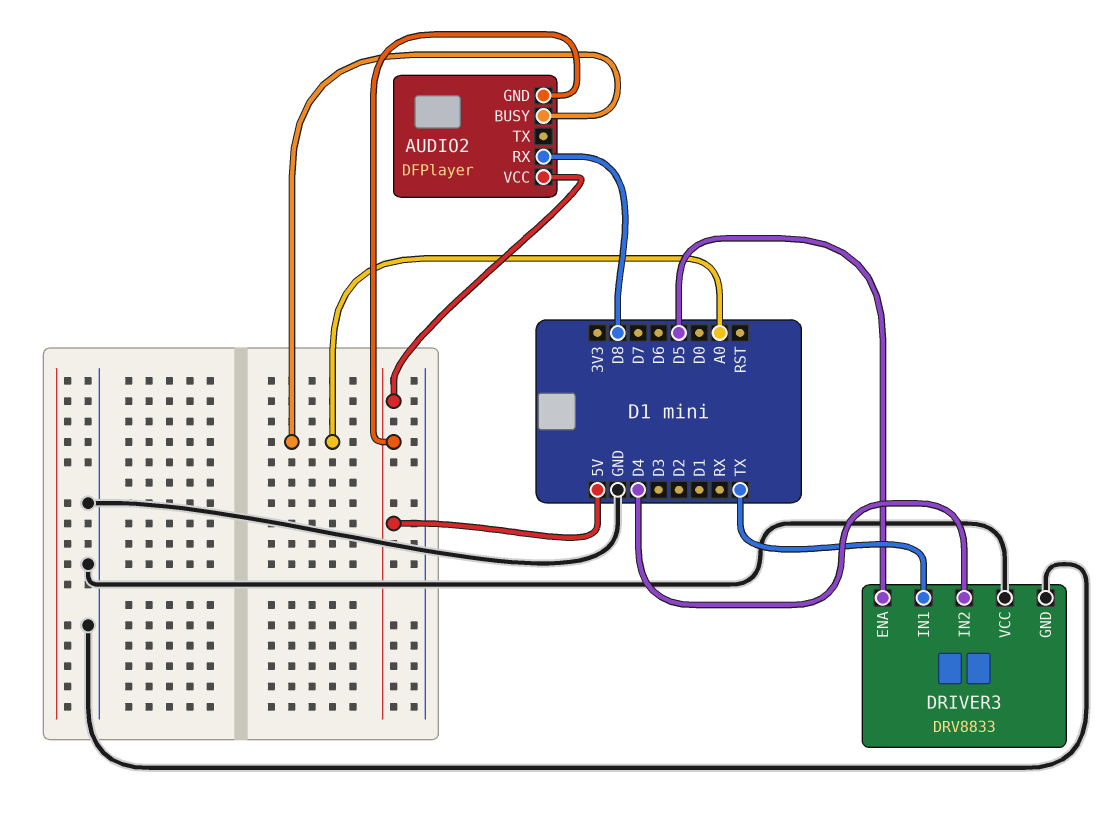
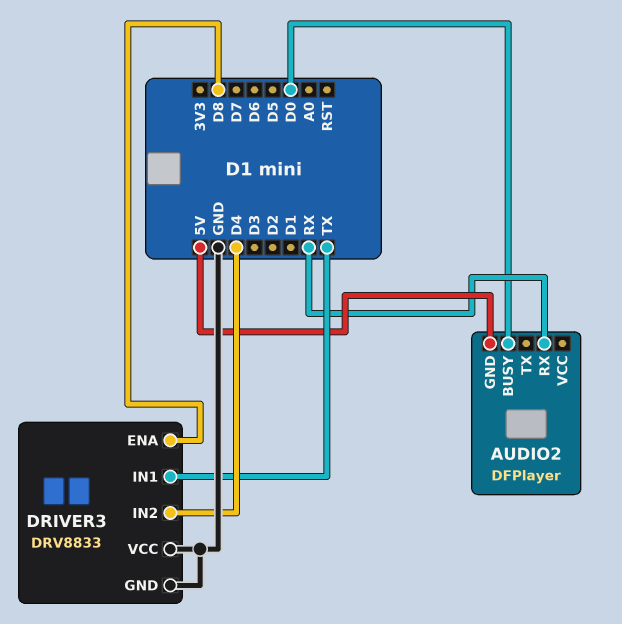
AUDIO2 pin BUSY: A0 -> D0
AUDIO2 pin RX: D8 -> RX
AUDIO2 pin VCC: 5V -> none
DRIVER3 pin ENA: D5 -> D8

